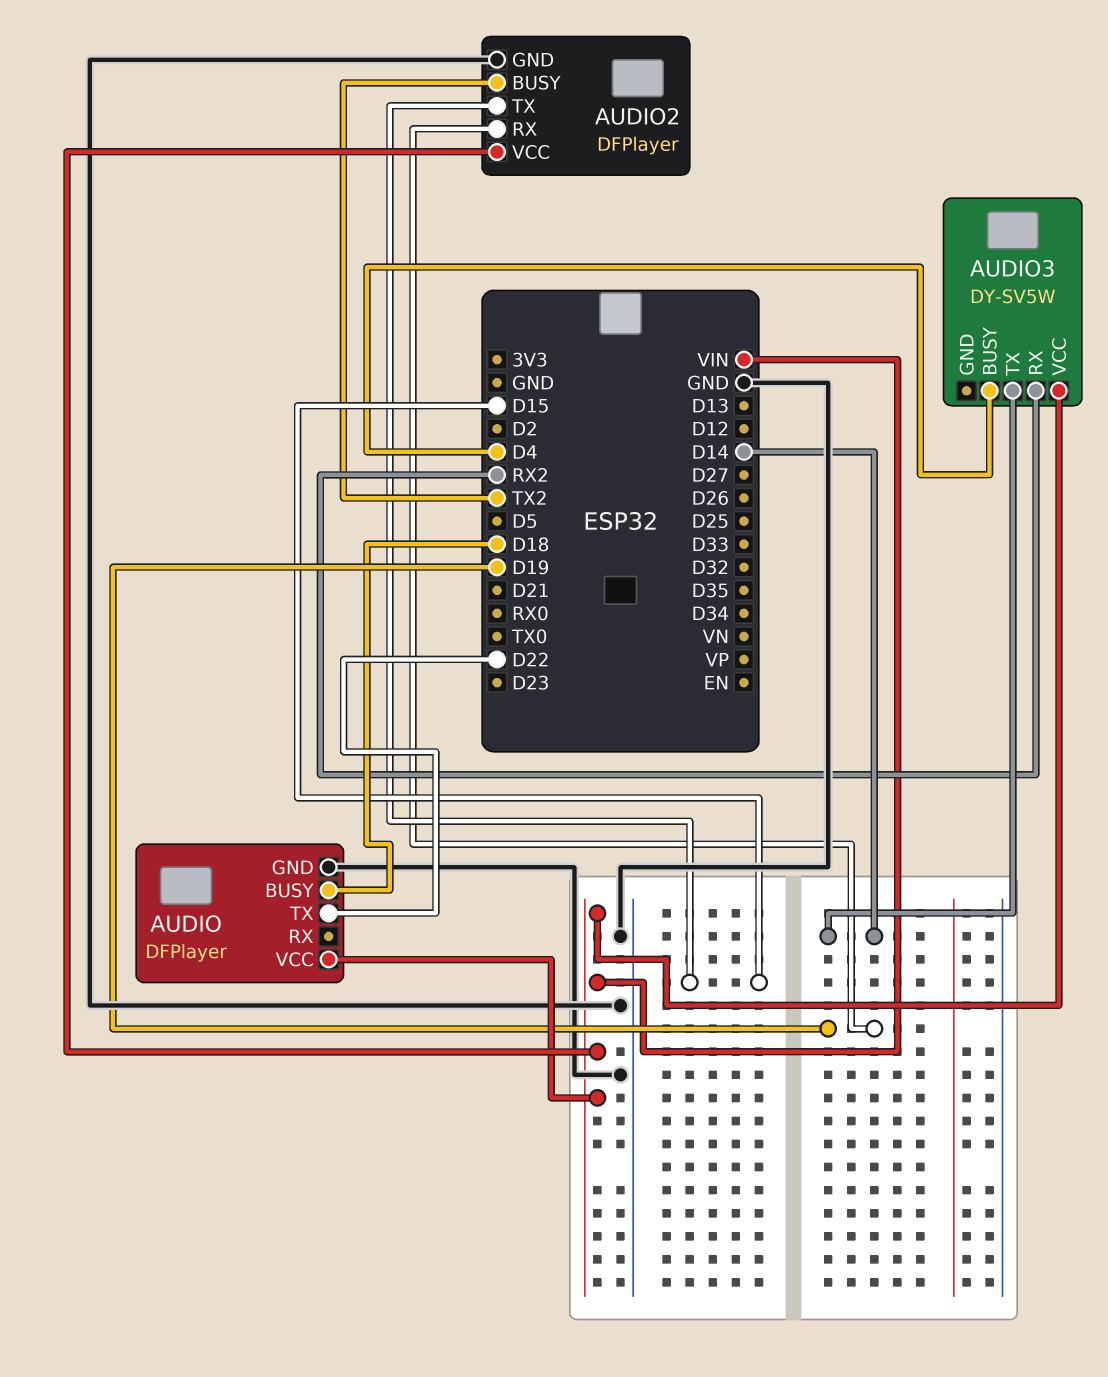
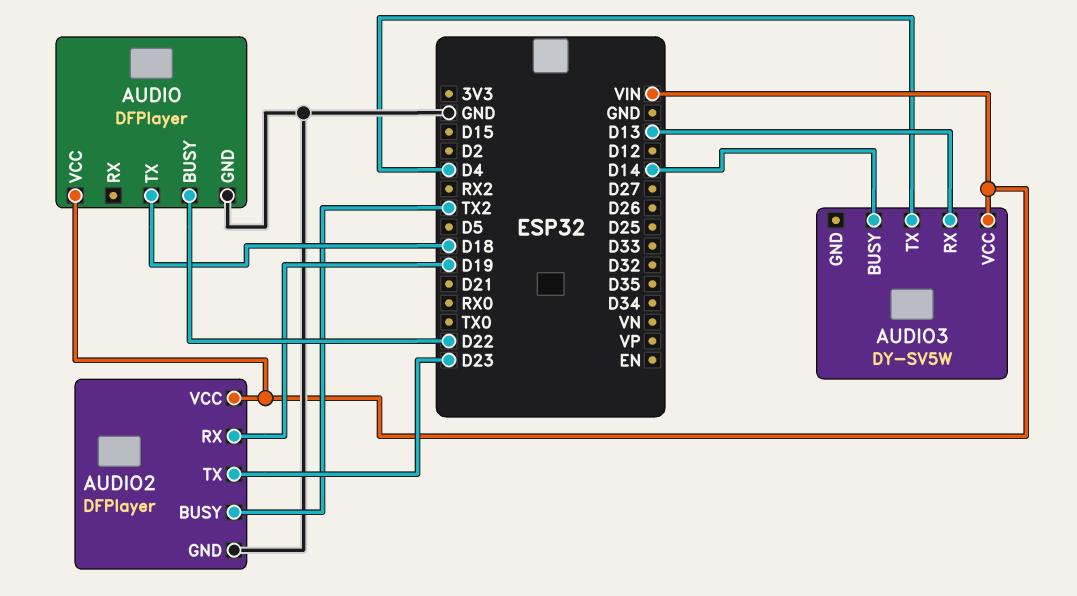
AUDIO pin BUSY: D18 -> D22
AUDIO pin TX: D22 -> D18
AUDIO2 pin TX: D15 -> D23
AUDIO3 pin BUSY: D4 -> D14
AUDIO3 pin RX: RX2 -> D13
AUDIO3 pin TX: D14 -> D4

